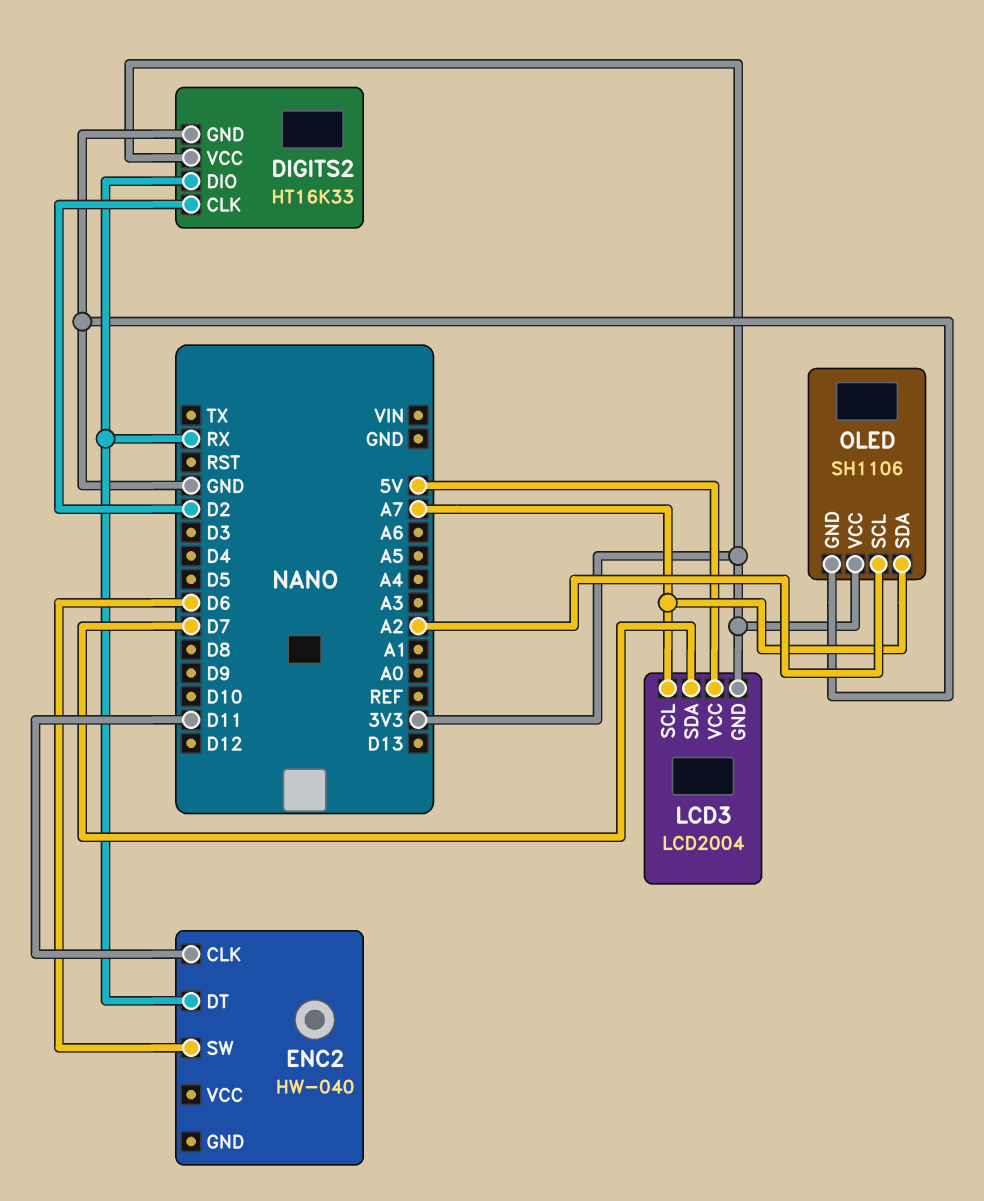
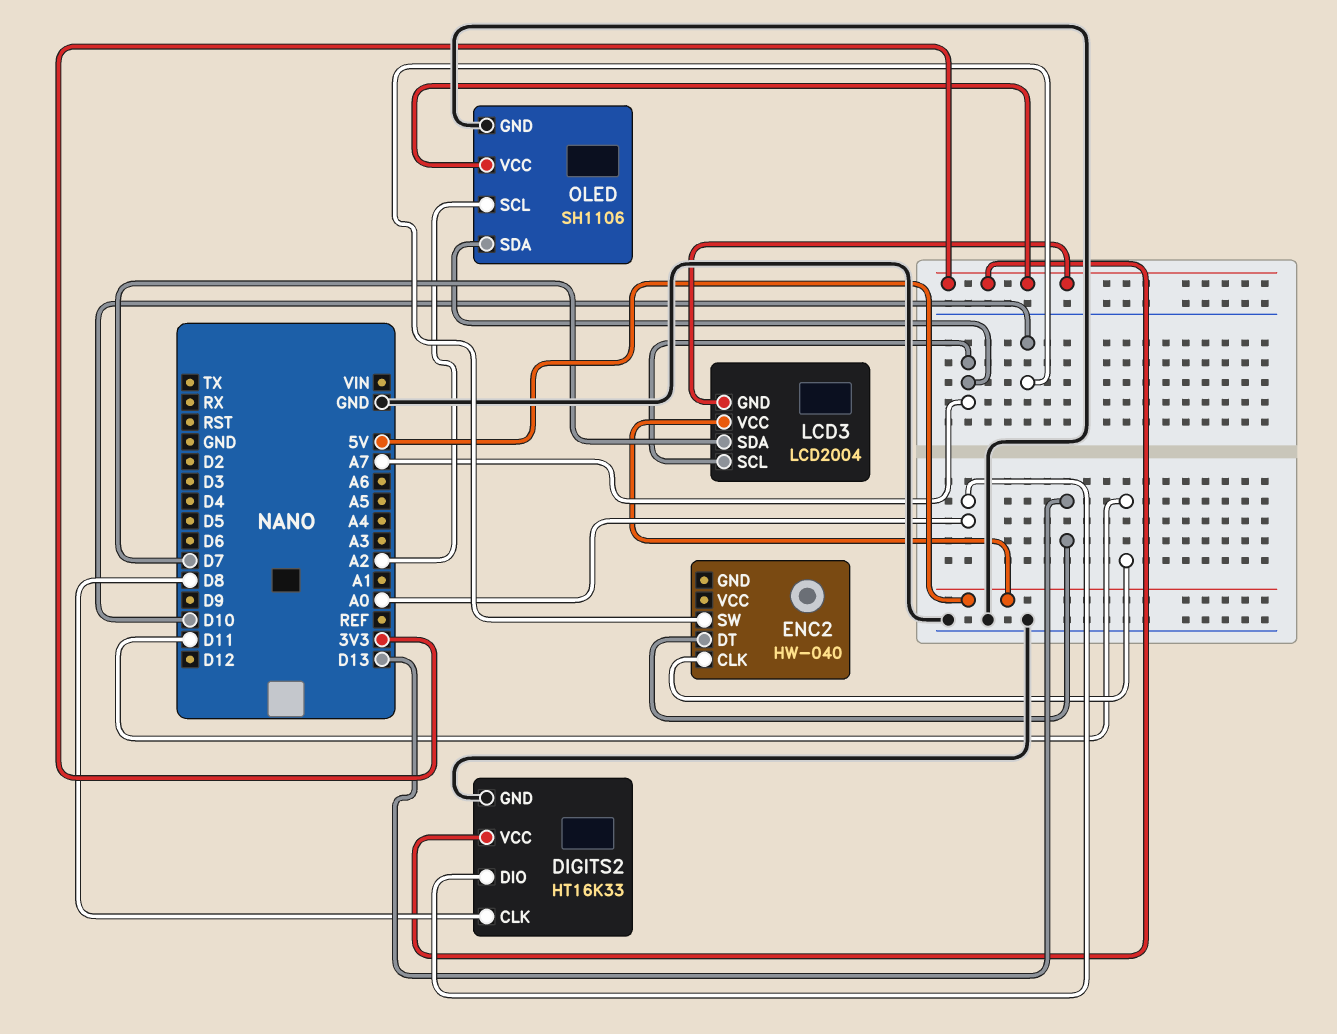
DIGITS2 pin CLK: D2 -> D8
DIGITS2 pin DIO: RX -> A0
ENC2 pin DT: RX -> D13
ENC2 pin SW: D6 -> D10

